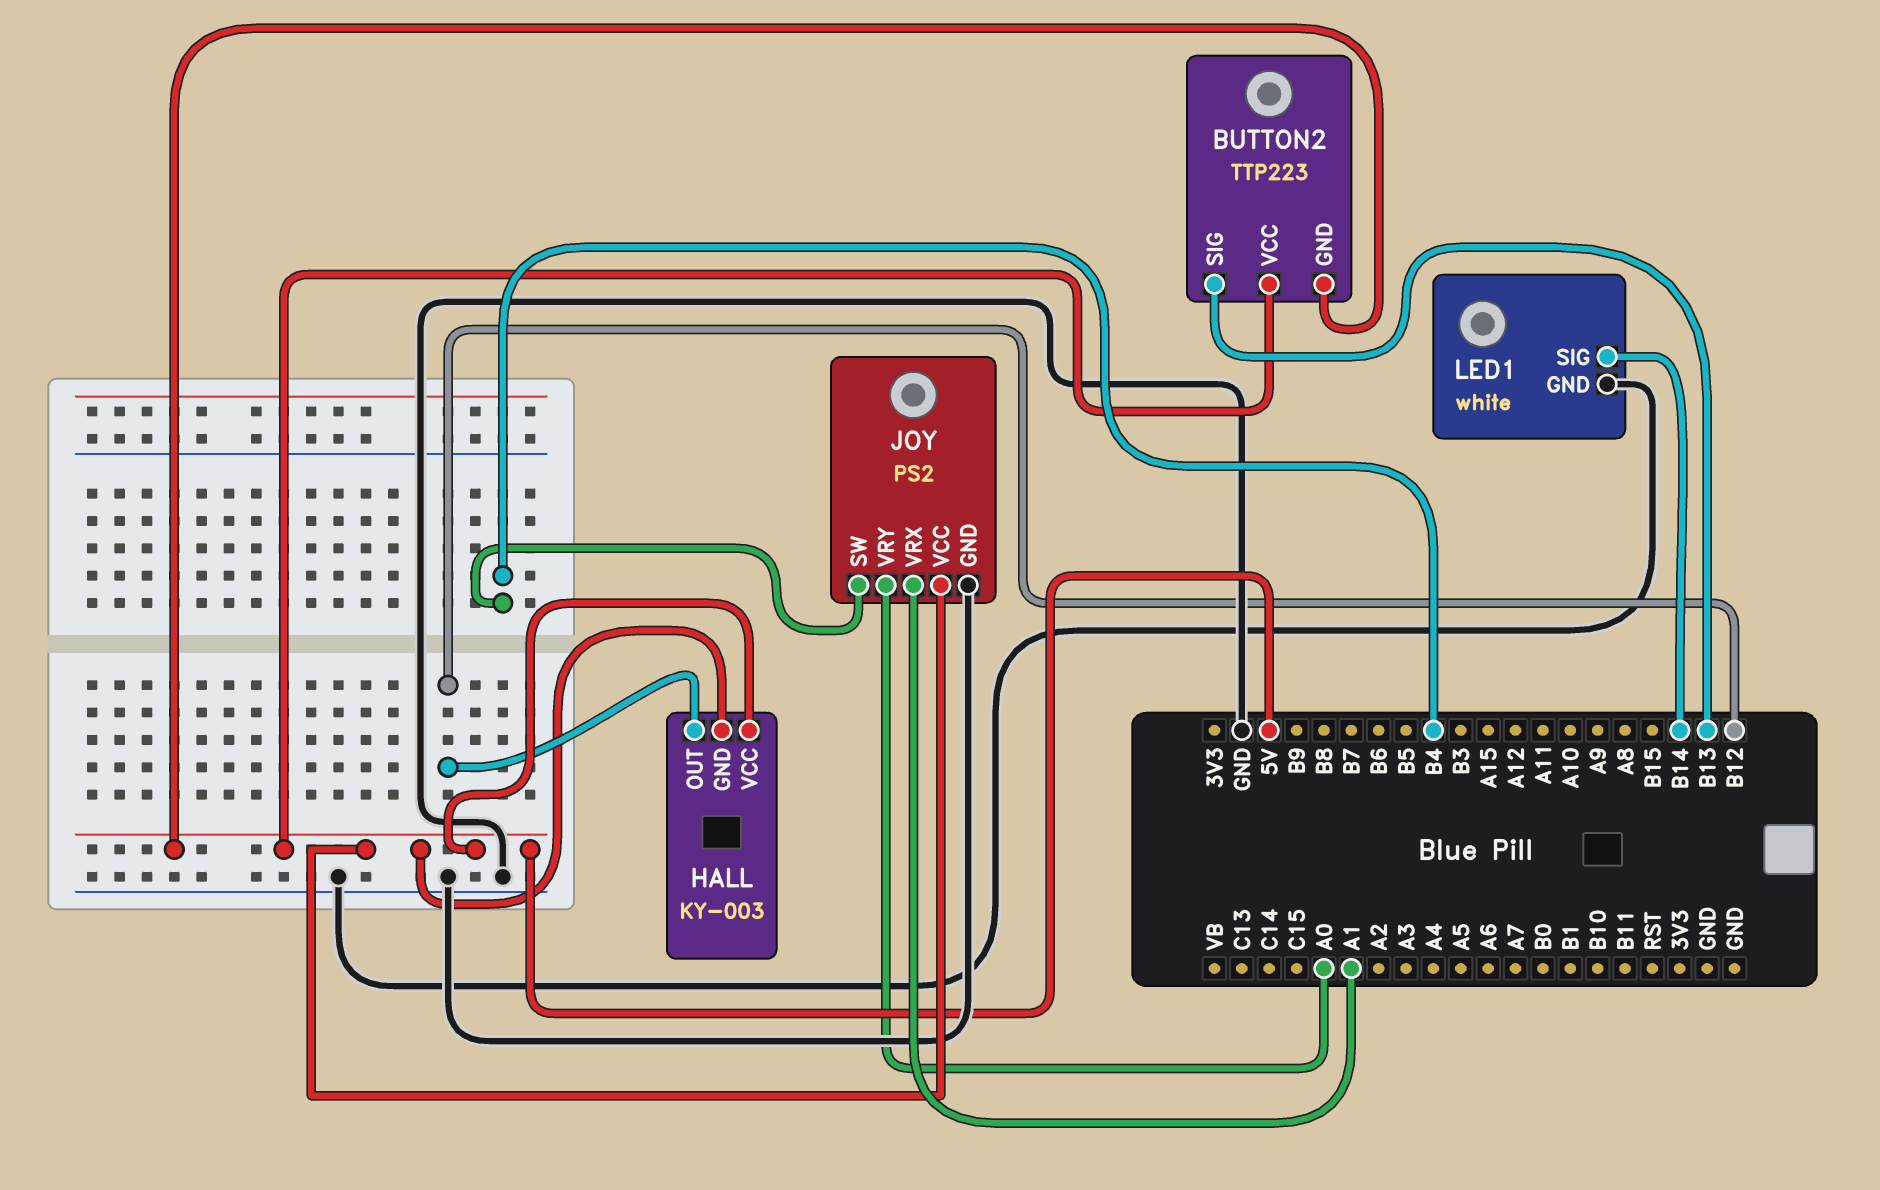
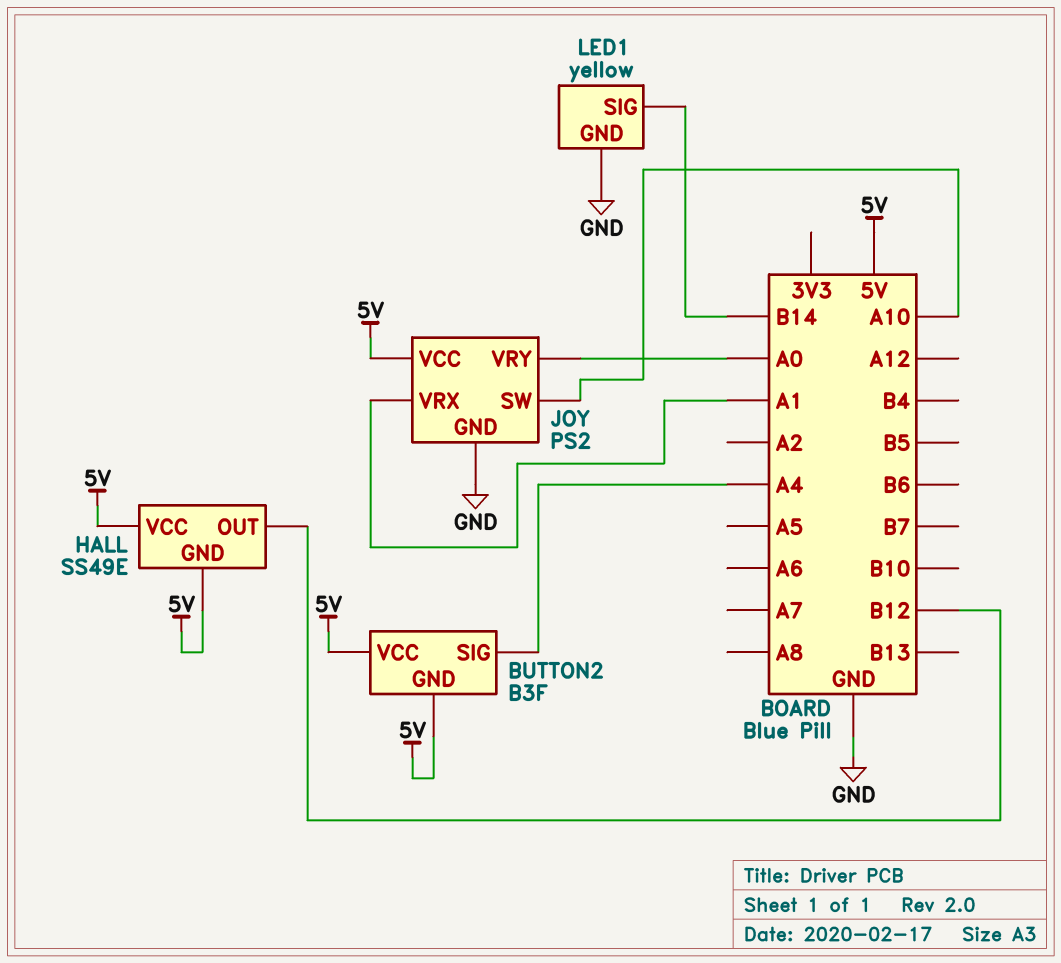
BUTTON2: TTP223 -> B3F
BUTTON2 pin SIG: B13 -> A4
HALL: KY-003 -> SS49E
JOY pin SW: B4 -> A10
LED1: white -> yellow

